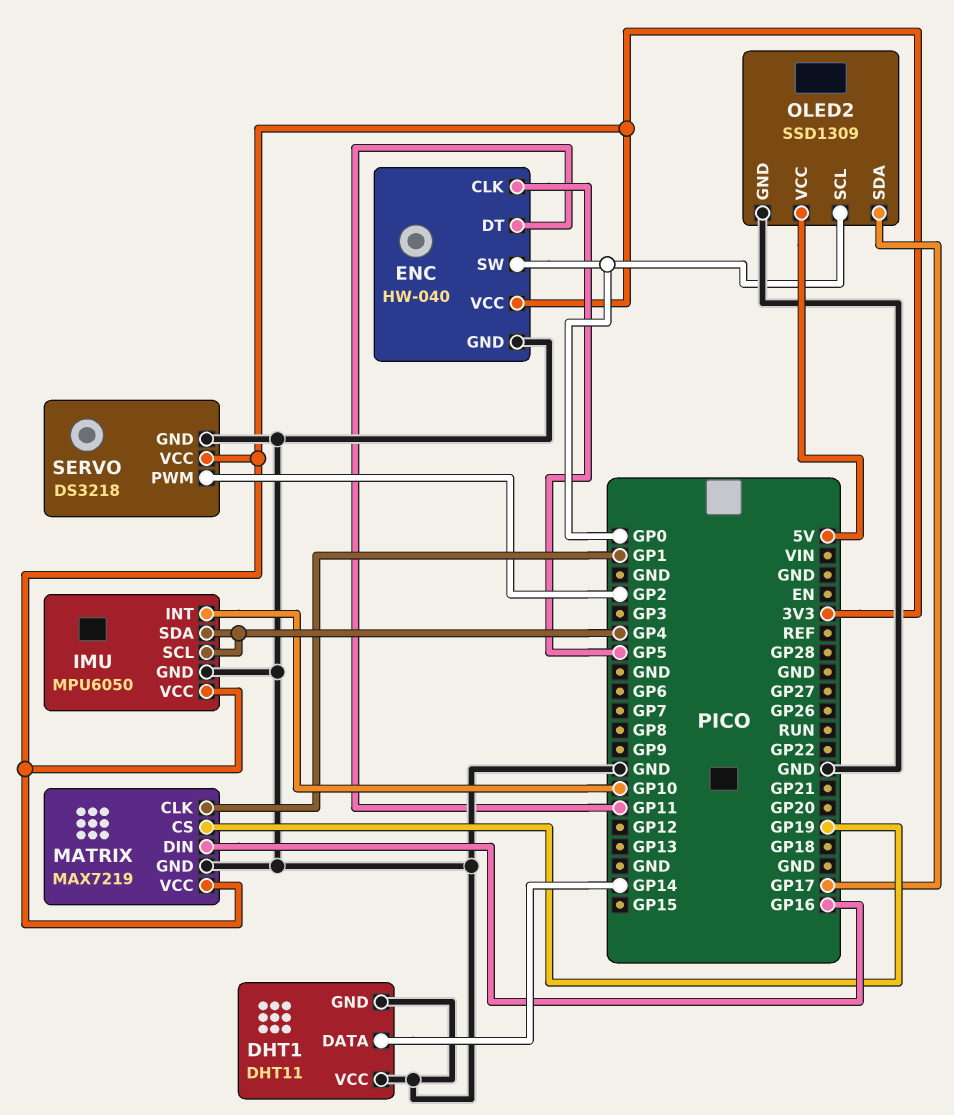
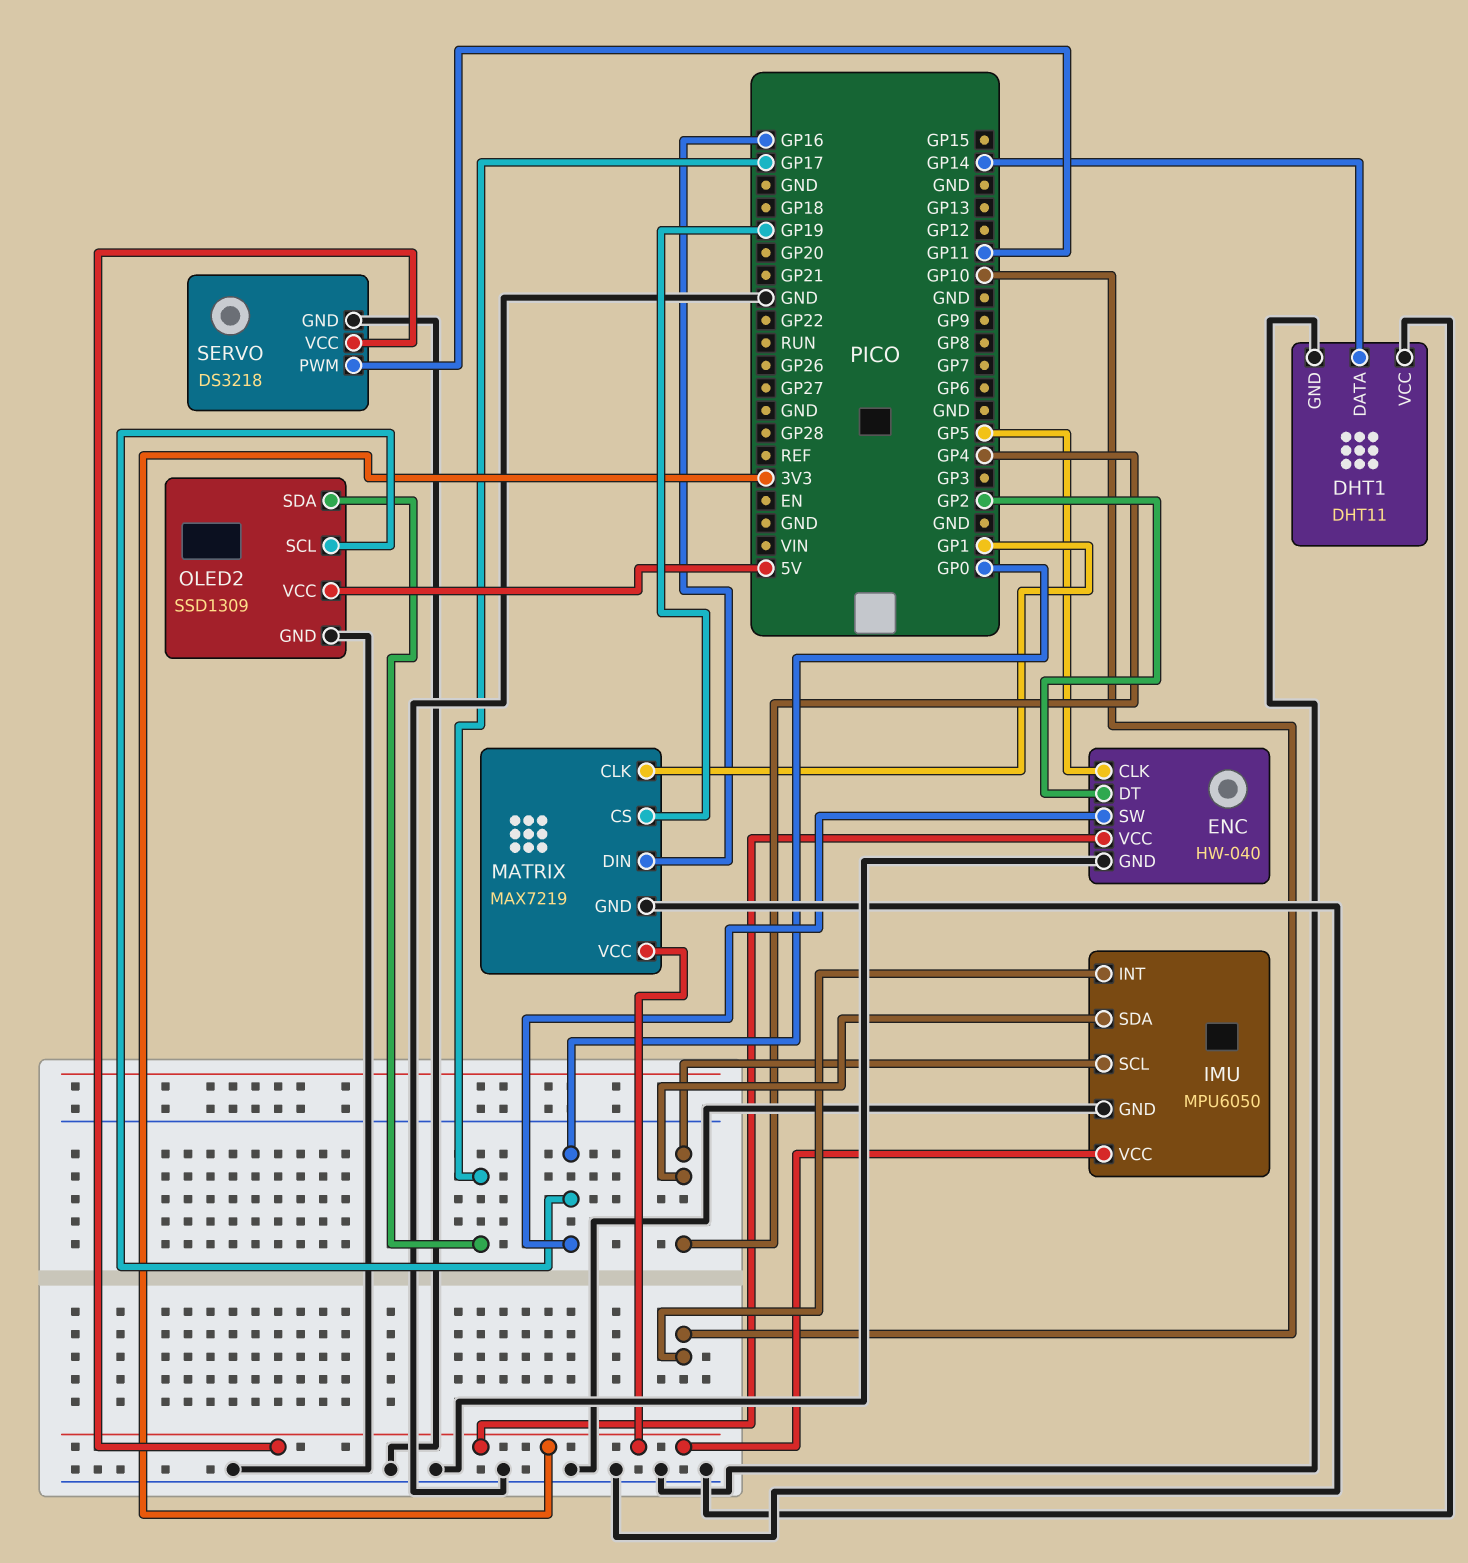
ENC pin DT: GP11 -> GP2
SERVO pin PWM: GP2 -> GP11

